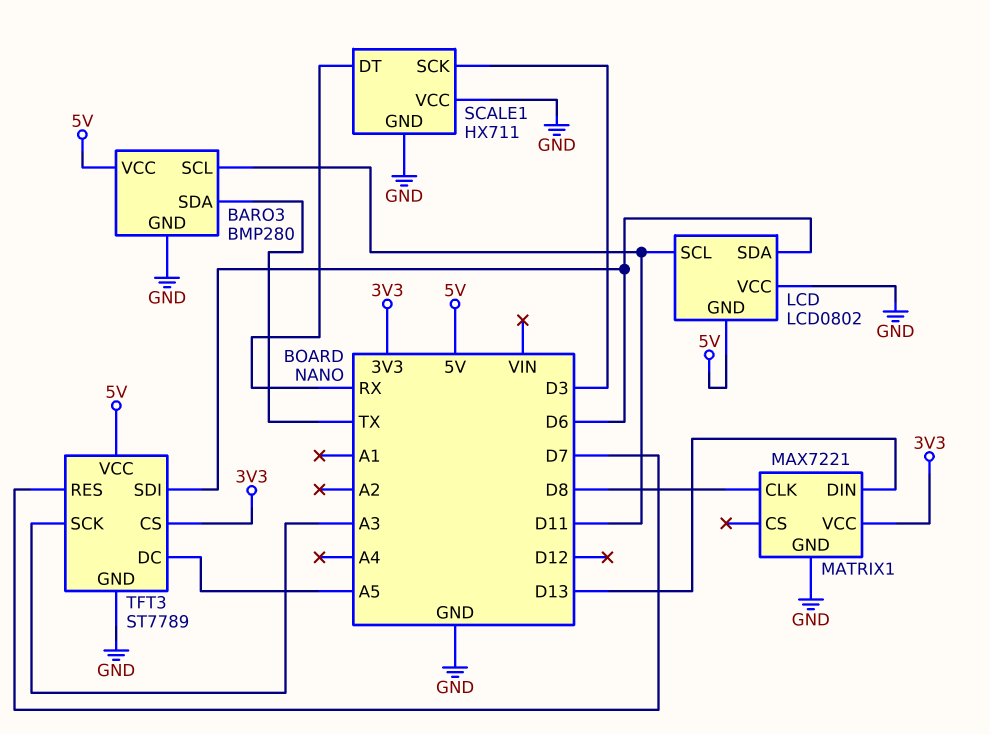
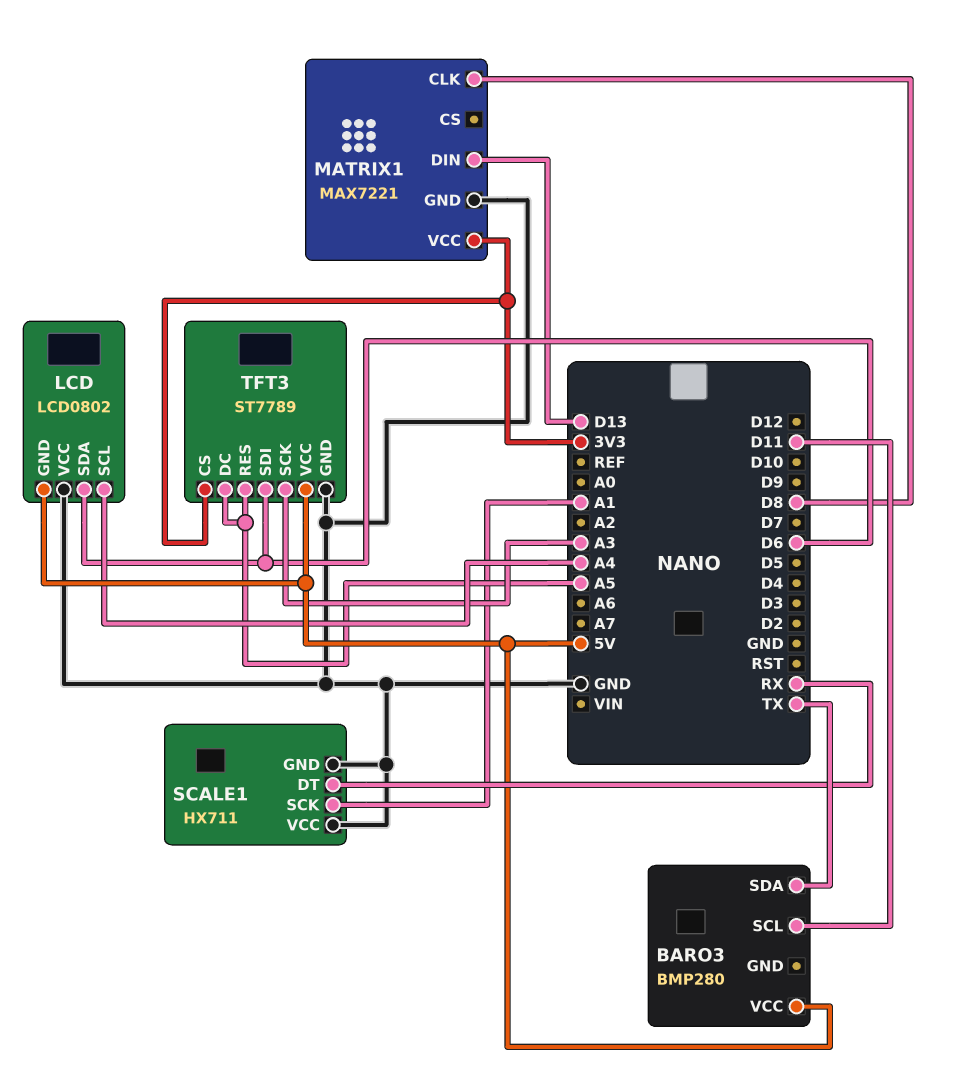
BARO3 pin GND: GND -> none
LCD pin SCL: D11 -> A4
SCALE1 pin SCK: D3 -> A1
TFT3 pin RES: D7 -> A5

